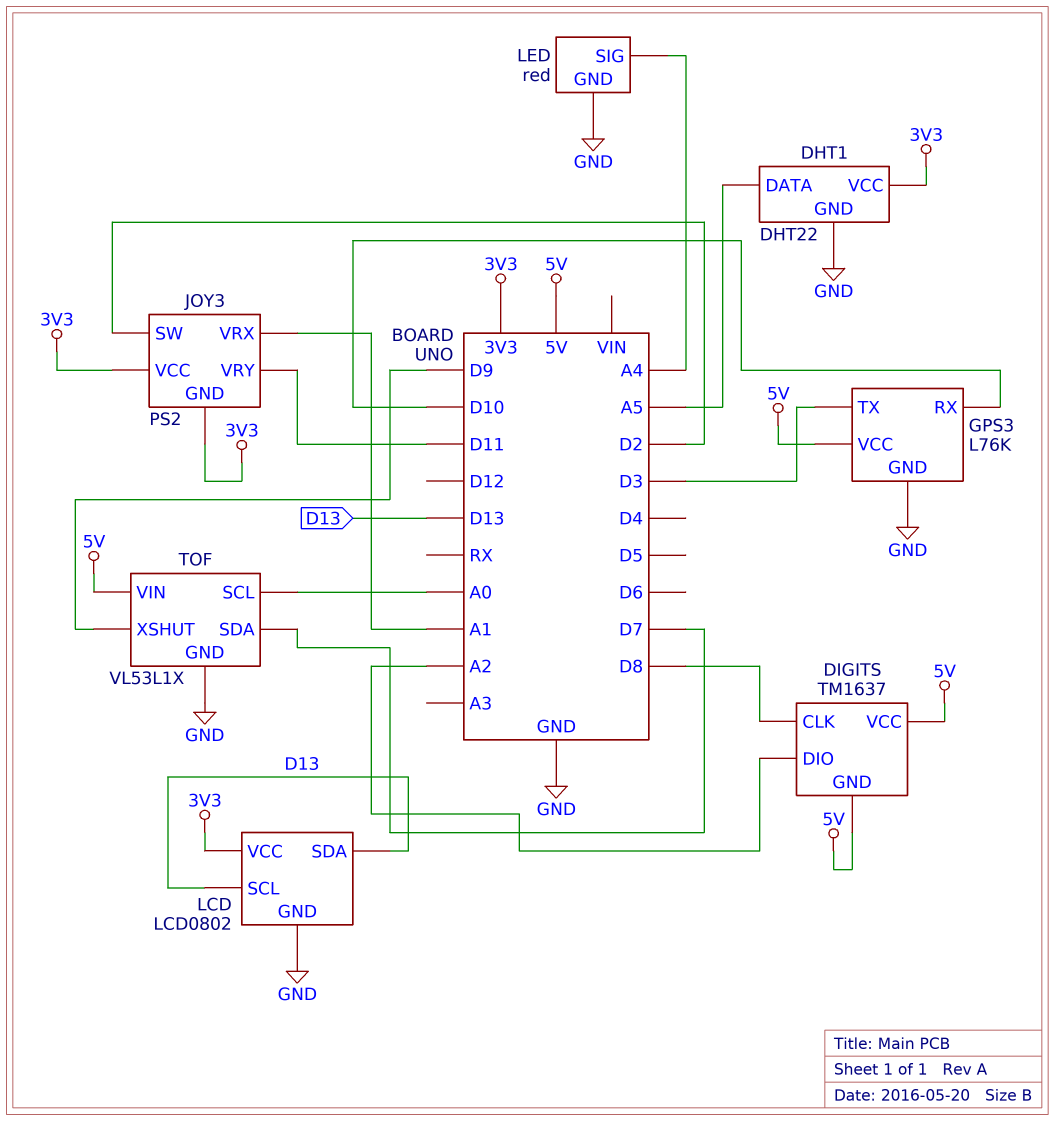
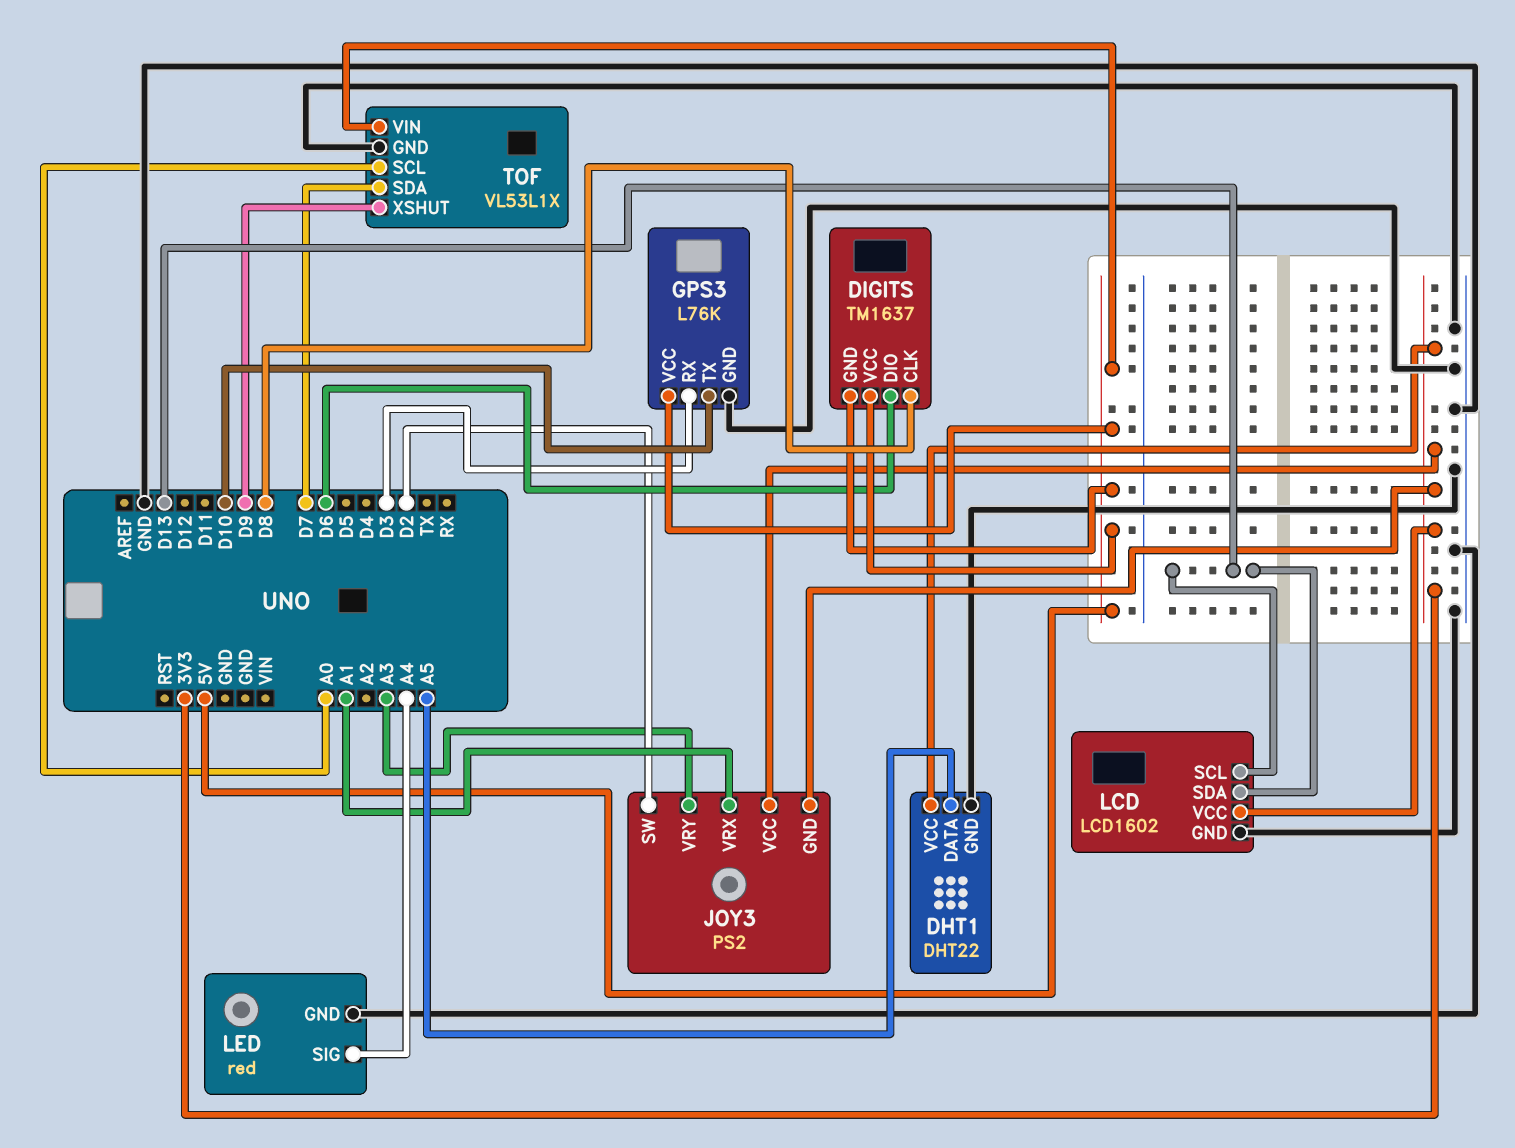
DIGITS pin DIO: A2 -> D6
GPS3 pin RX: D10 -> D3
GPS3 pin TX: D3 -> D10
JOY3 pin VRY: D11 -> A3
LCD: LCD0802 -> LCD1602

